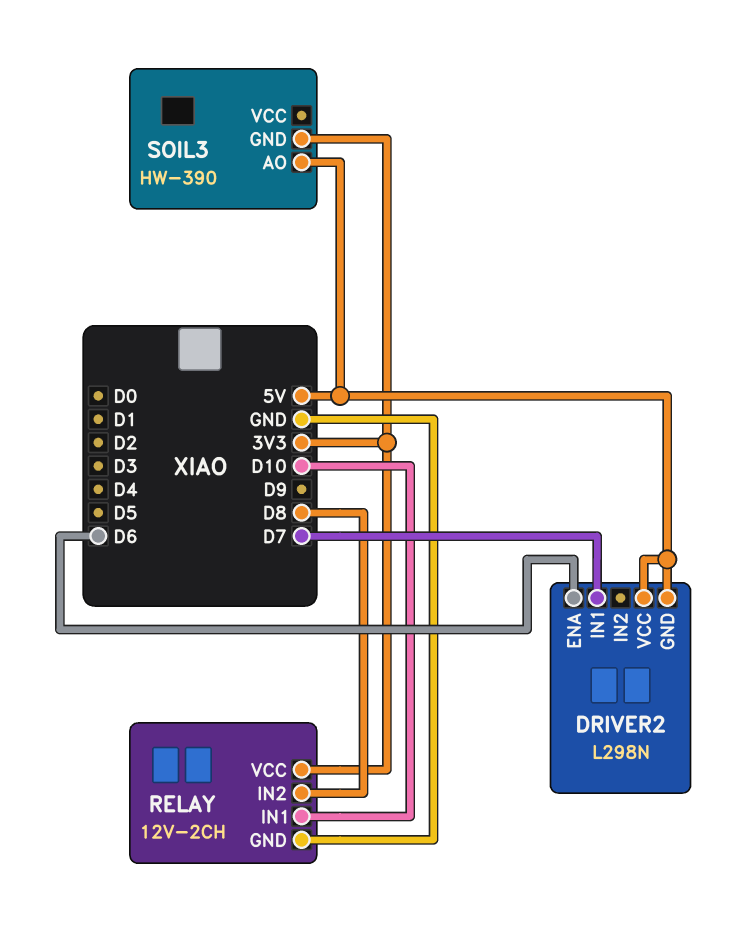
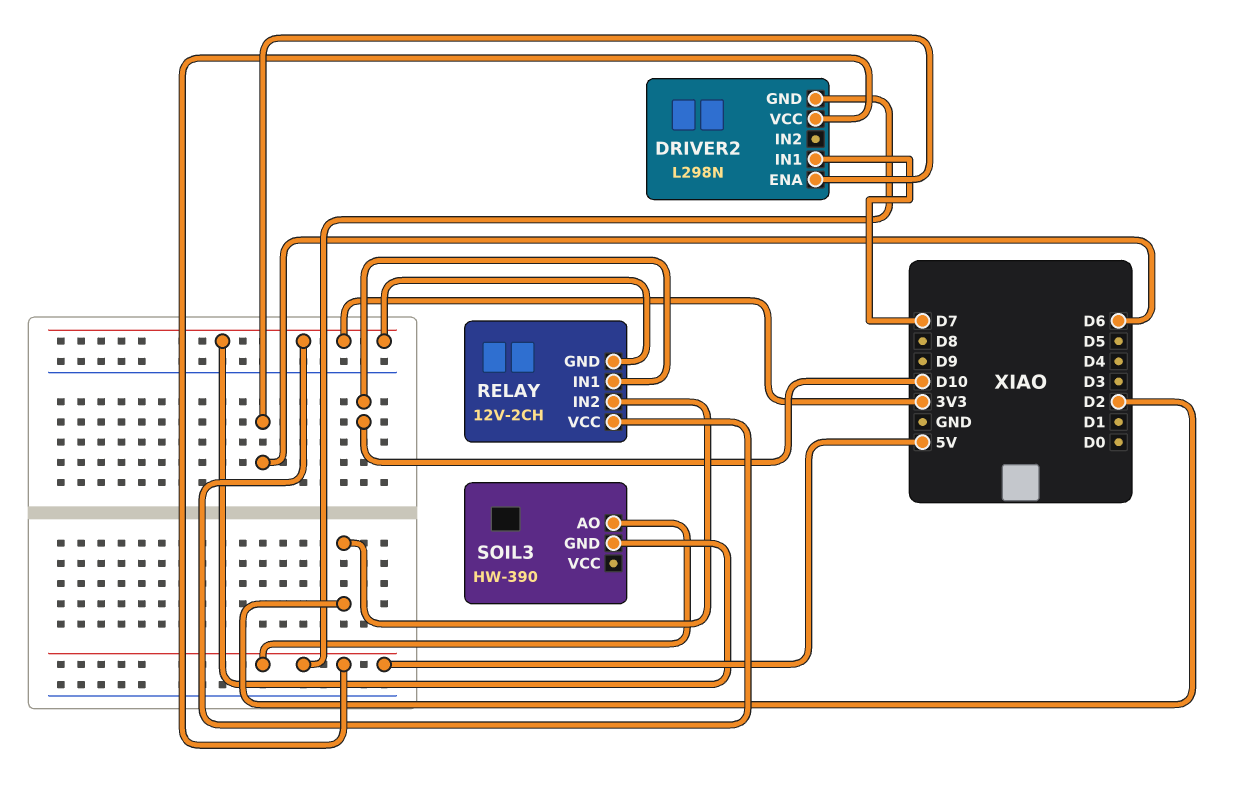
RELAY pin GND: GND -> 3V3
RELAY pin IN2: D8 -> D2

